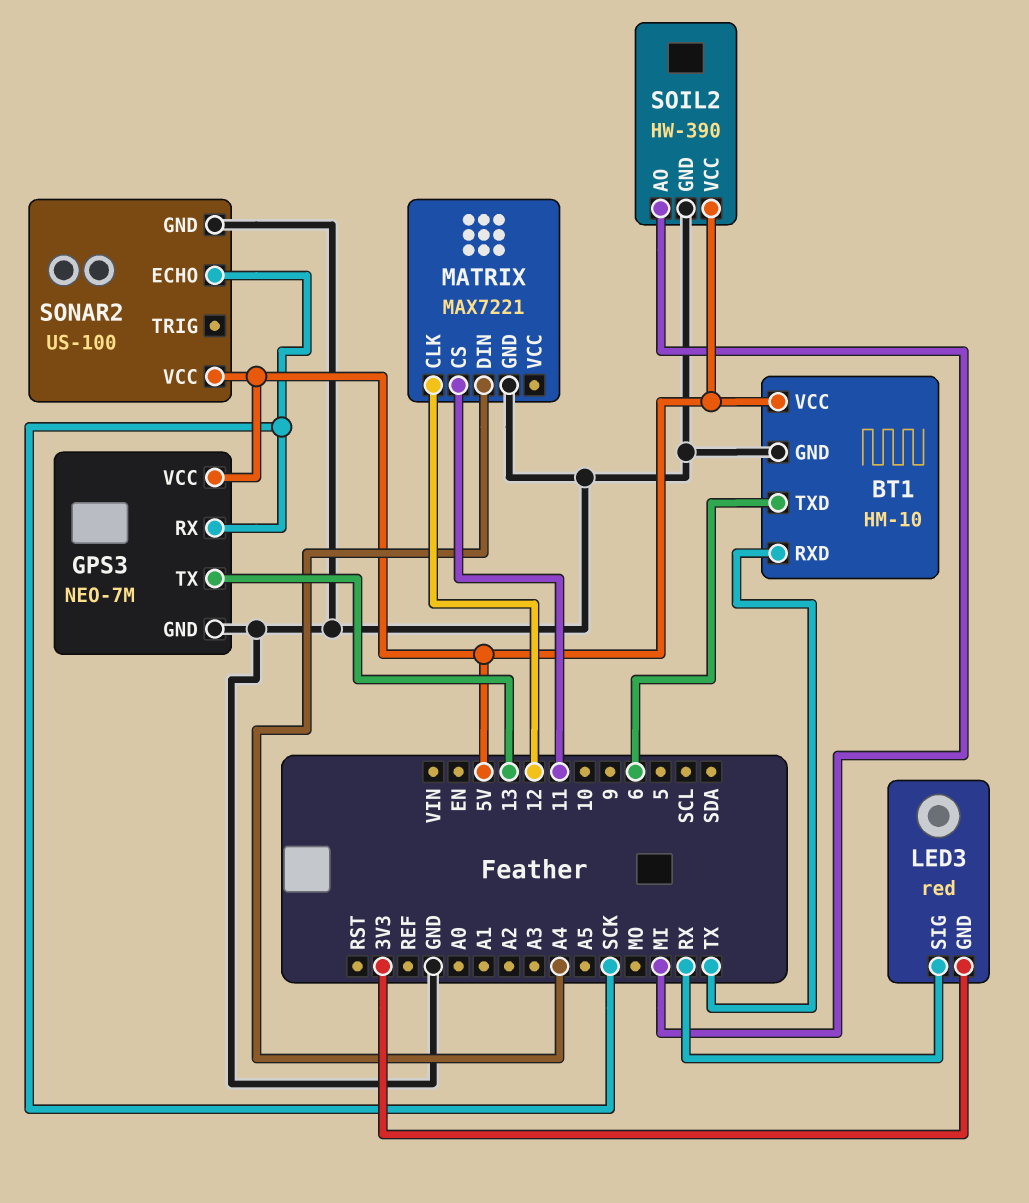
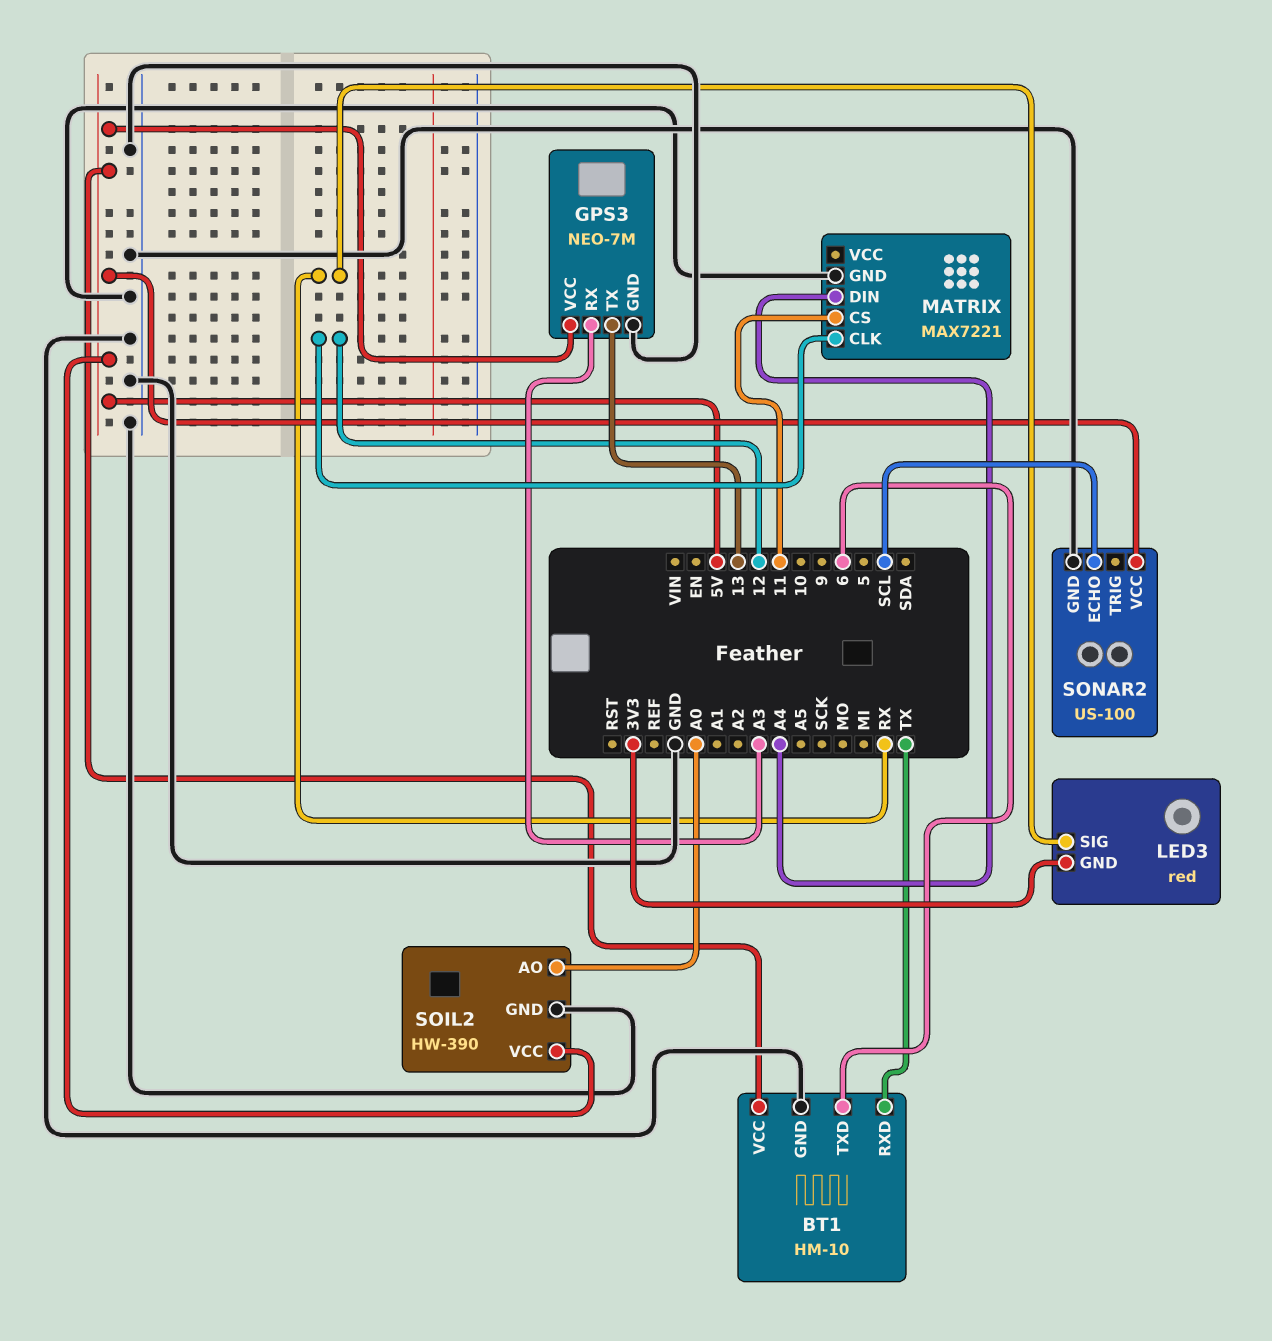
GPS3 pin RX: SCK -> A3
SOIL2 pin AO: MI -> A0
SONAR2 pin ECHO: SCK -> SCL

